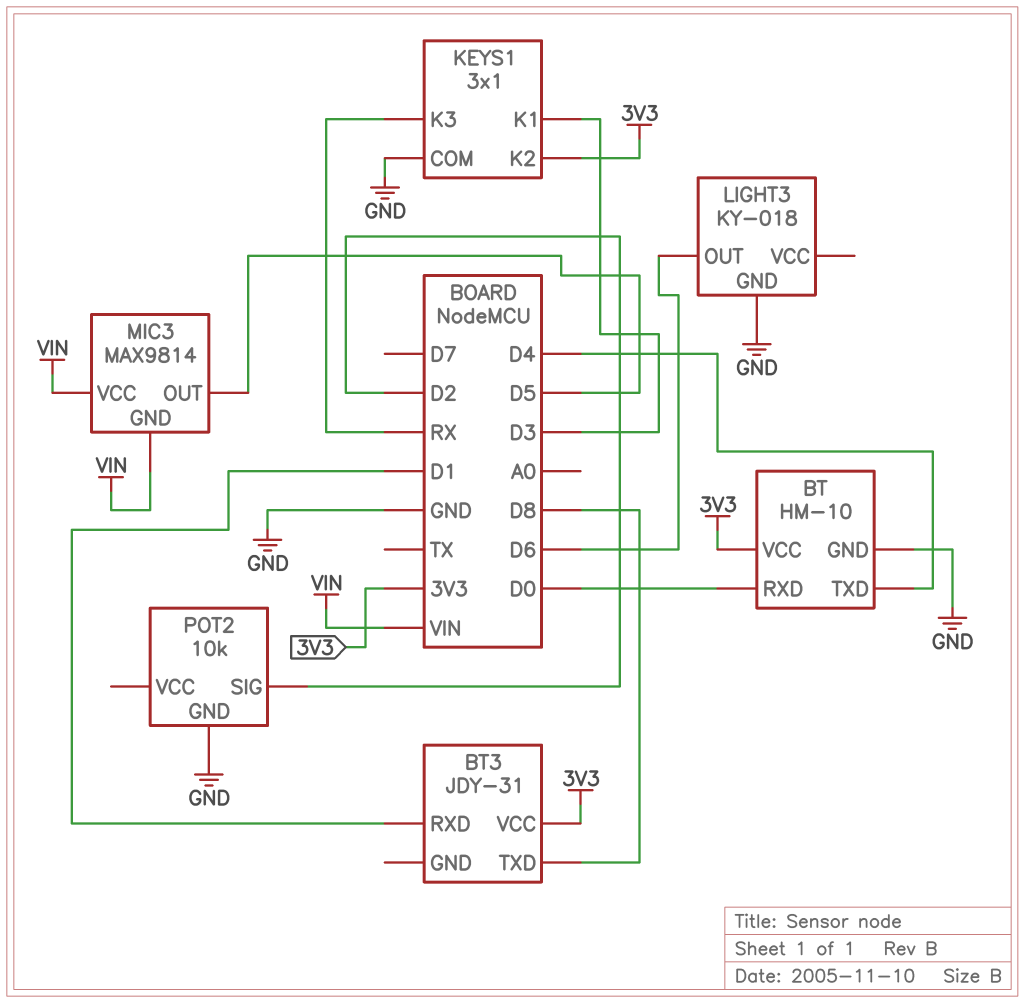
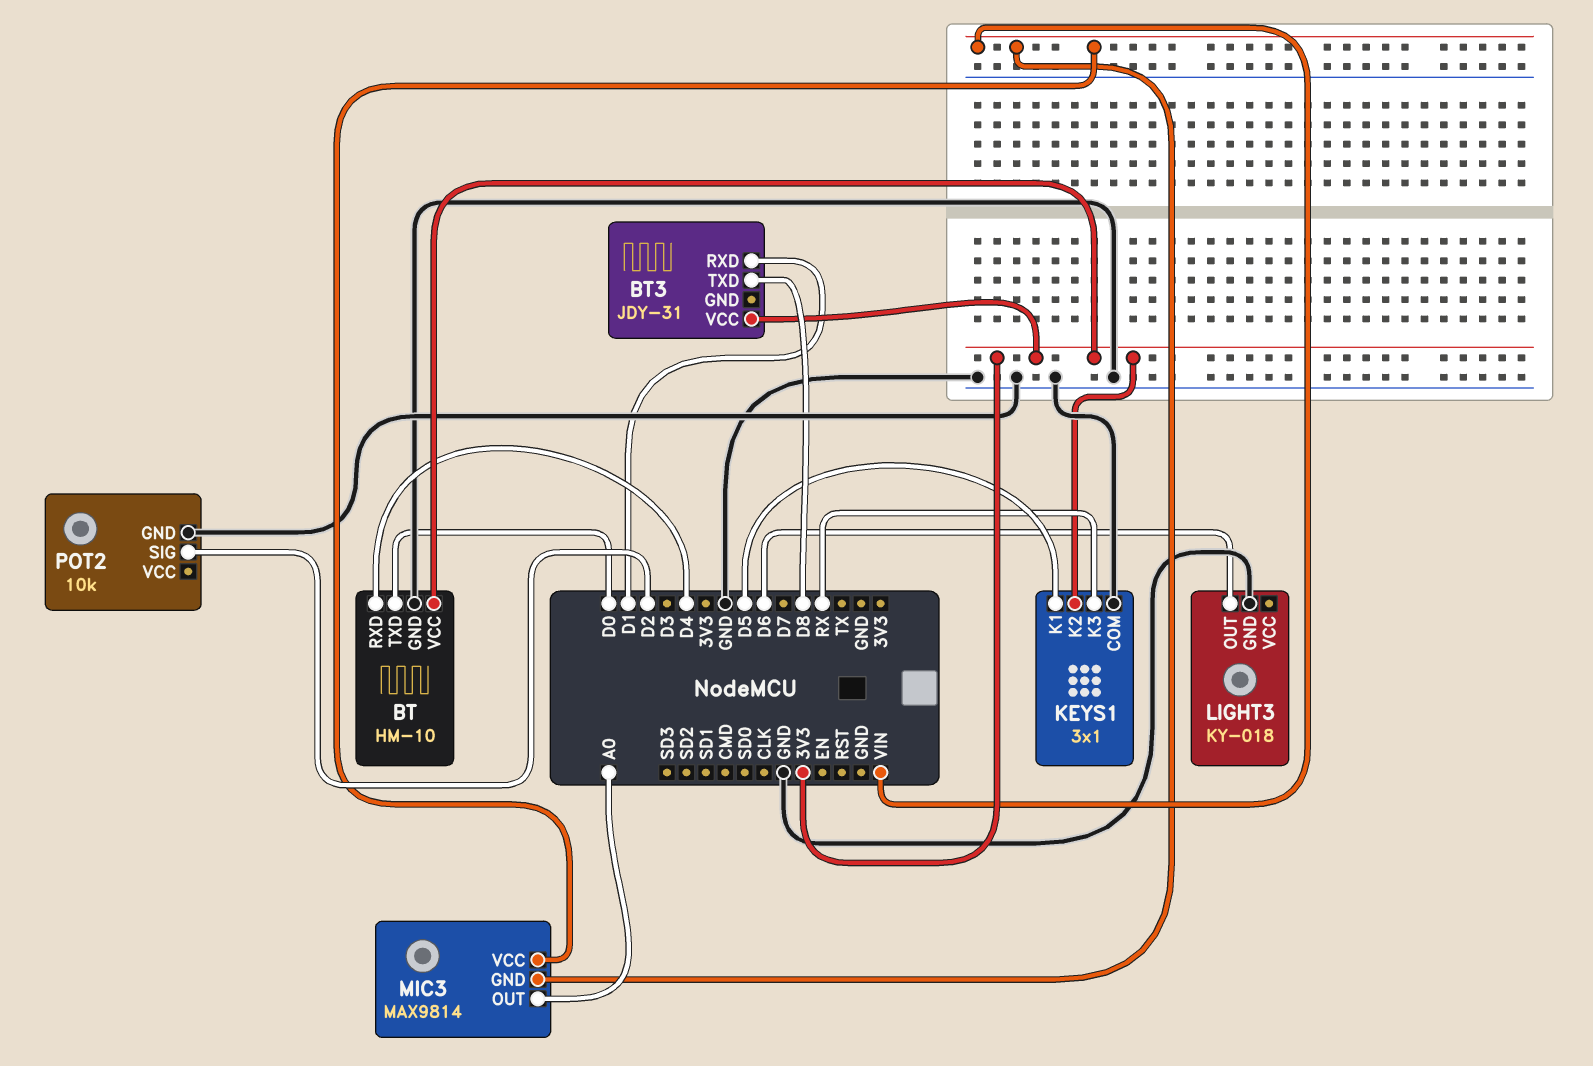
BT pin RXD: D0 -> D4
BT pin TXD: D4 -> D0
KEYS1 pin K1: D3 -> D5
MIC3 pin OUT: D5 -> A0

